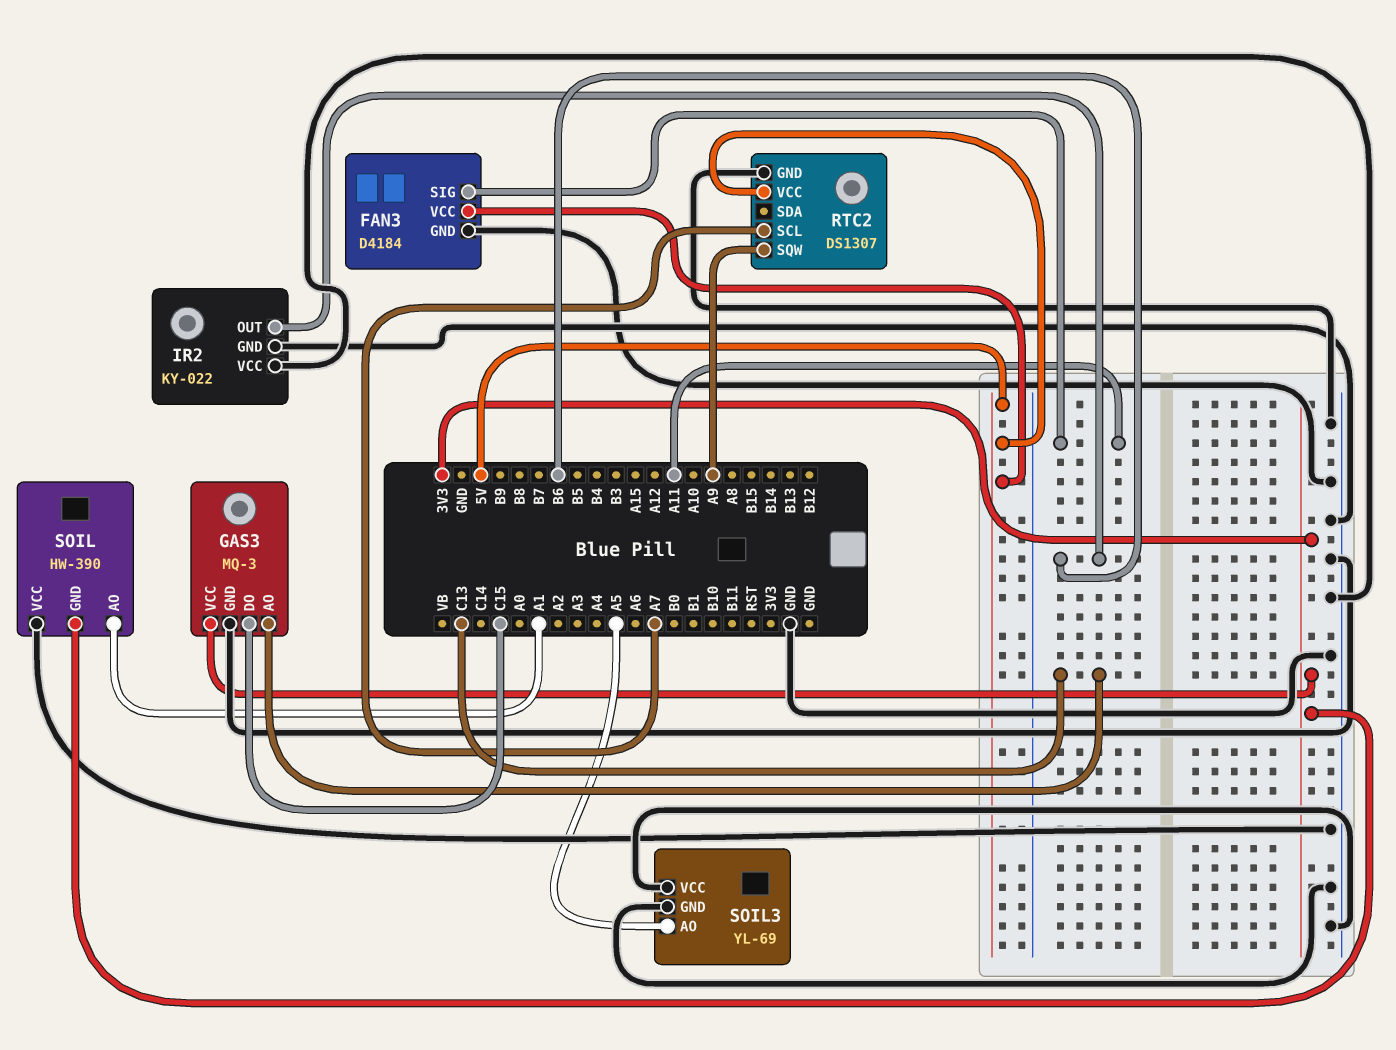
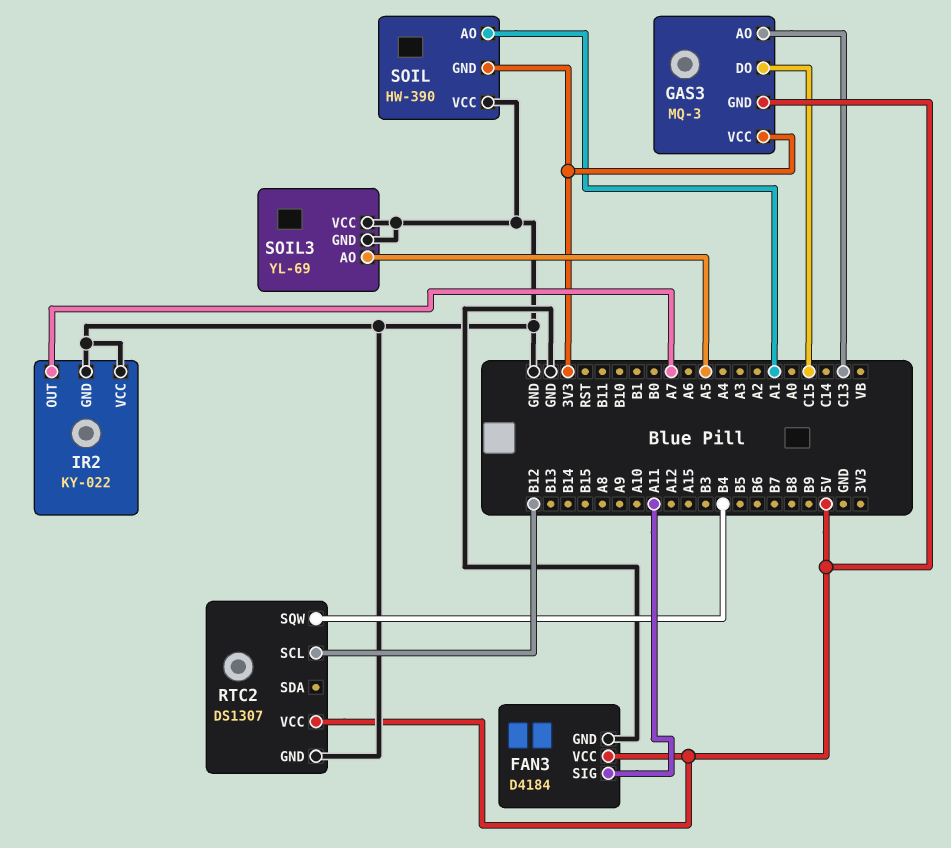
GAS3 pin GND: GND -> 5V
IR2 pin OUT: B6 -> A7
RTC2 pin SCL: A7 -> B12
RTC2 pin SQW: A9 -> B4

